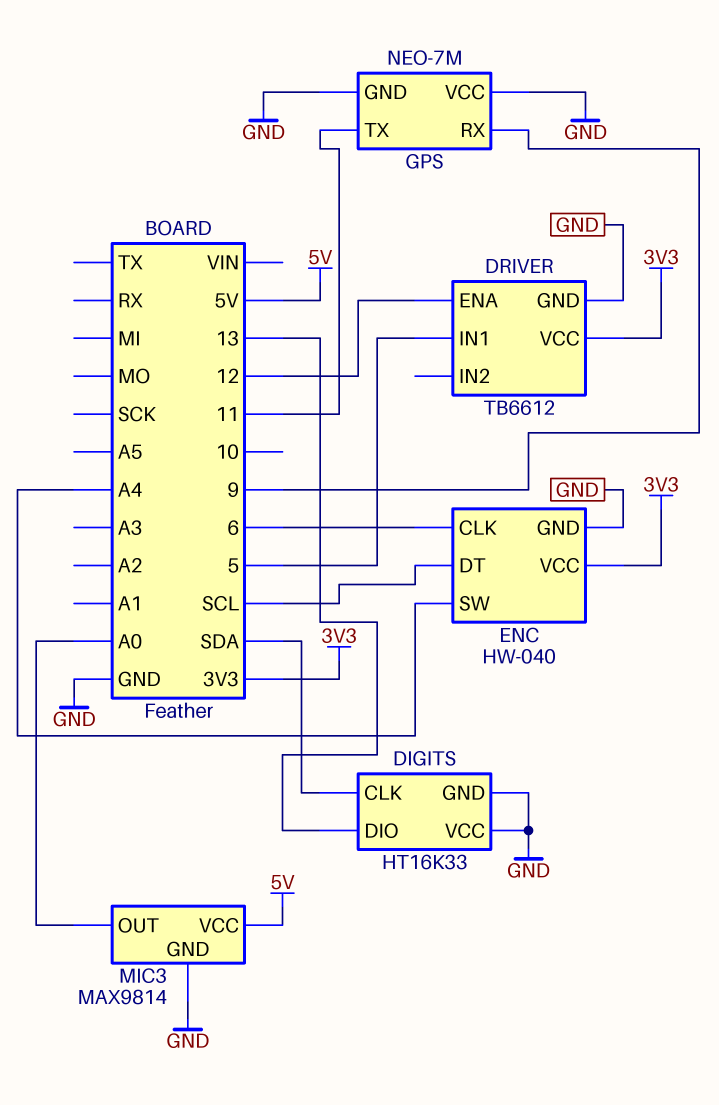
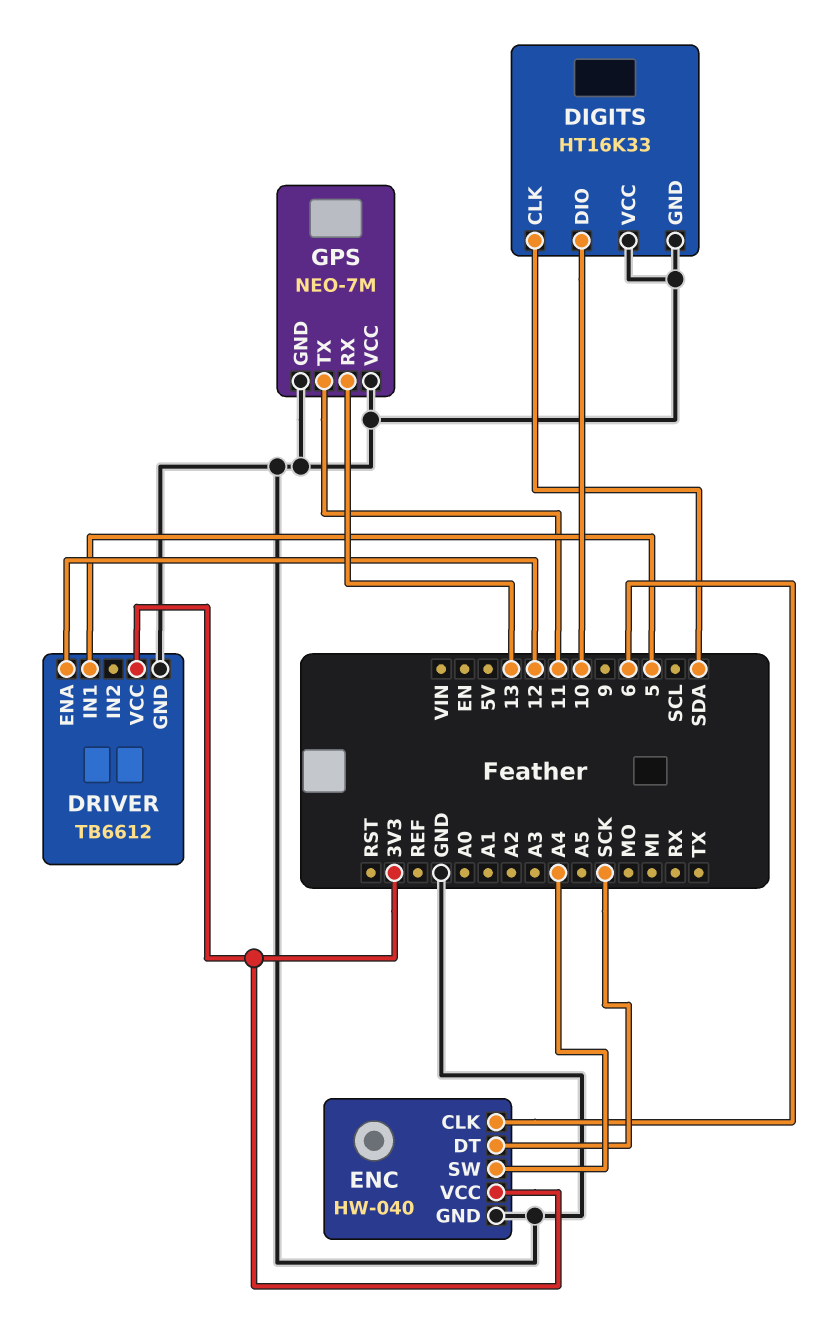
DIGITS pin DIO: 13 -> 10
ENC pin DT: SCL -> SCK
GPS pin RX: 9 -> 13
MIC3: MAX9814 -> none
MIC3 pin GND: GND -> none
MIC3 pin OUT: A0 -> none
MIC3 pin VCC: 5V -> none

